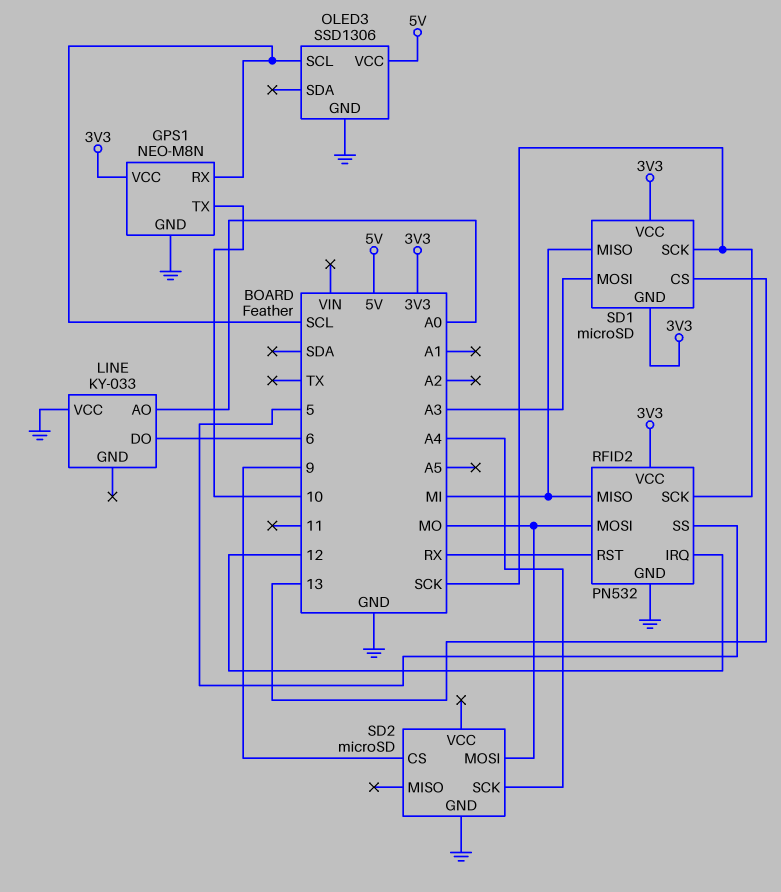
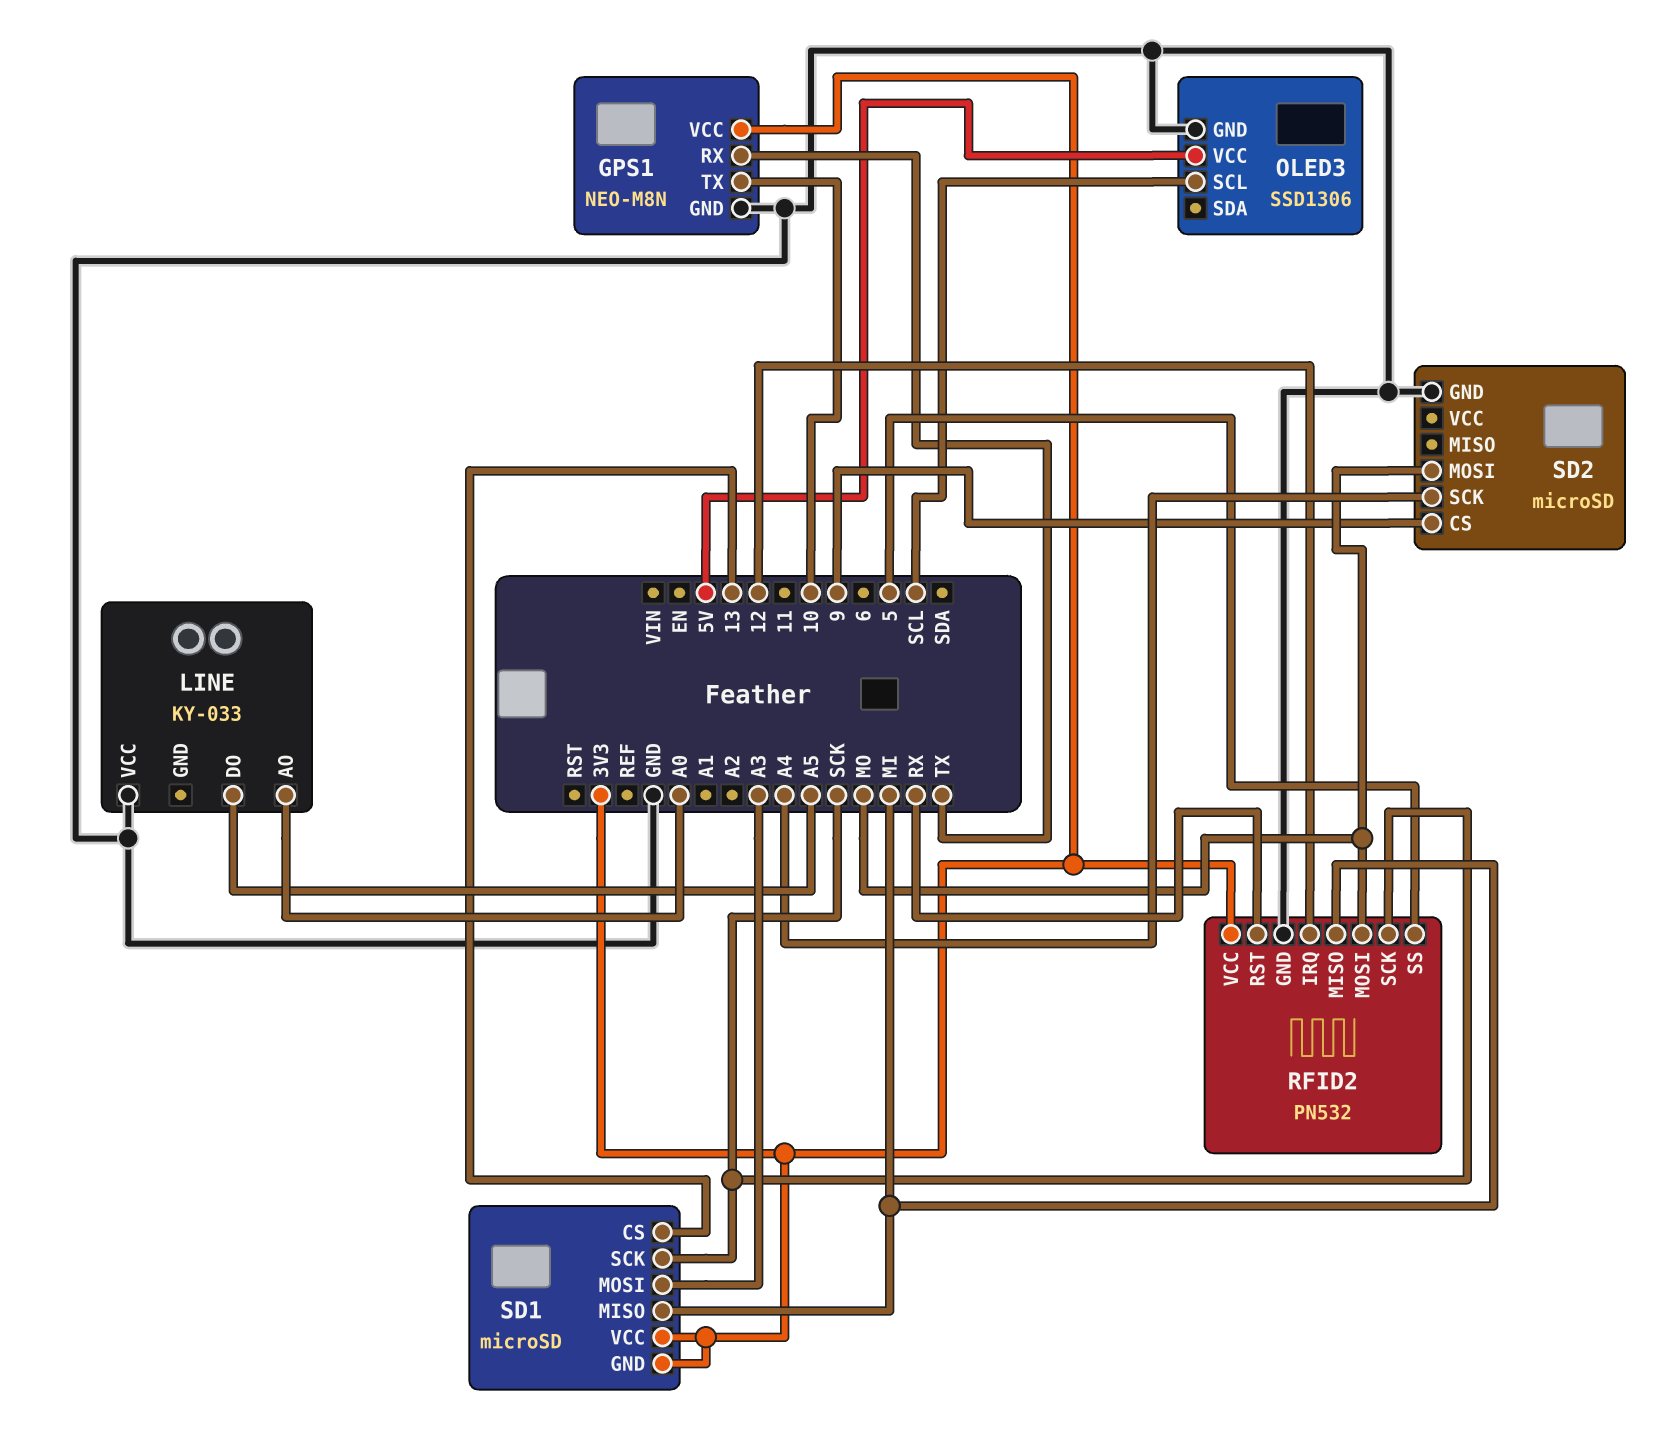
GPS1 pin RX: SCL -> TX
LINE pin DO: 6 -> A5

